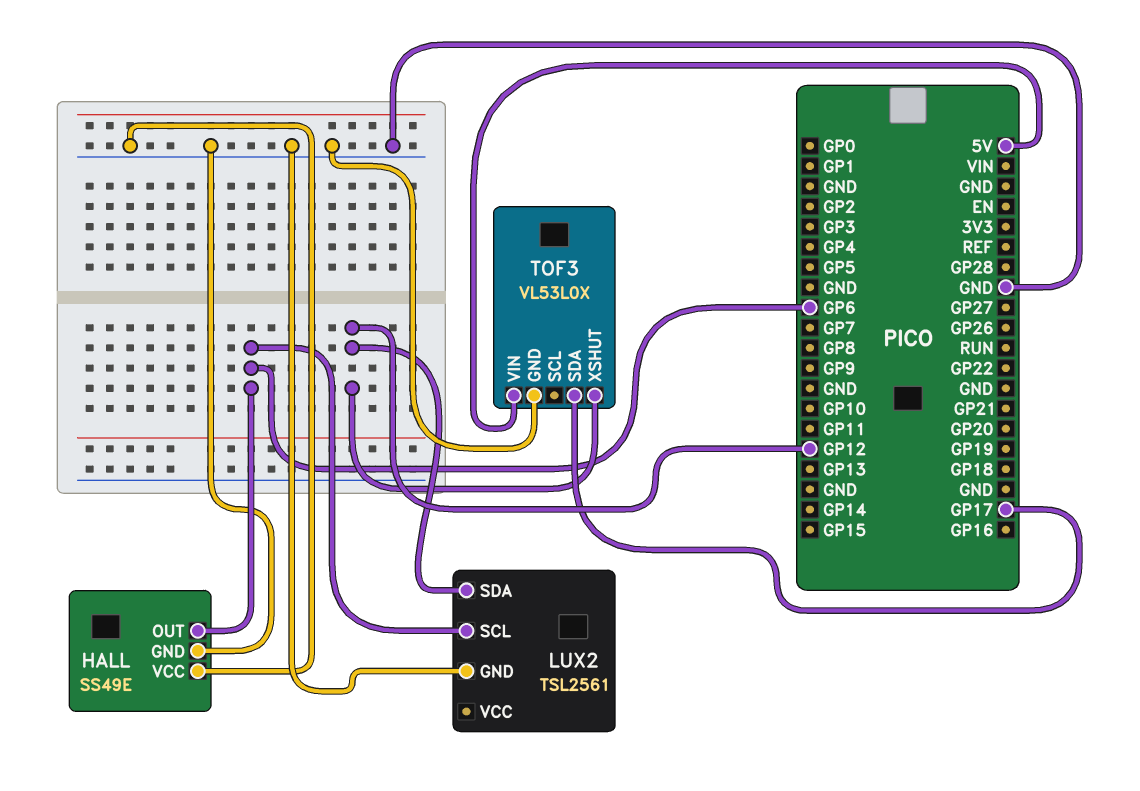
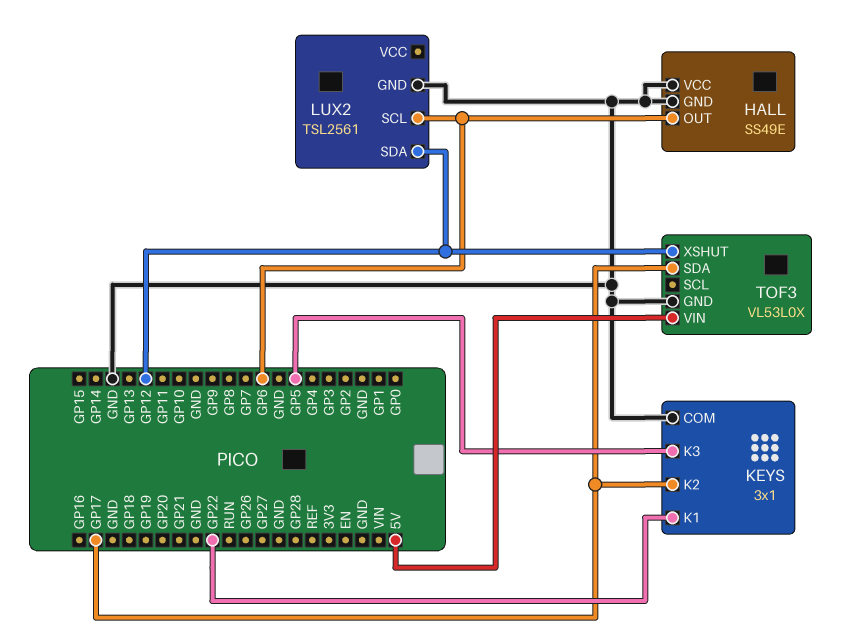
KEYS: none -> 3x1
KEYS pin COM: none -> GND
KEYS pin K1: none -> GP22
KEYS pin K2: none -> GP17
KEYS pin K3: none -> GP5

